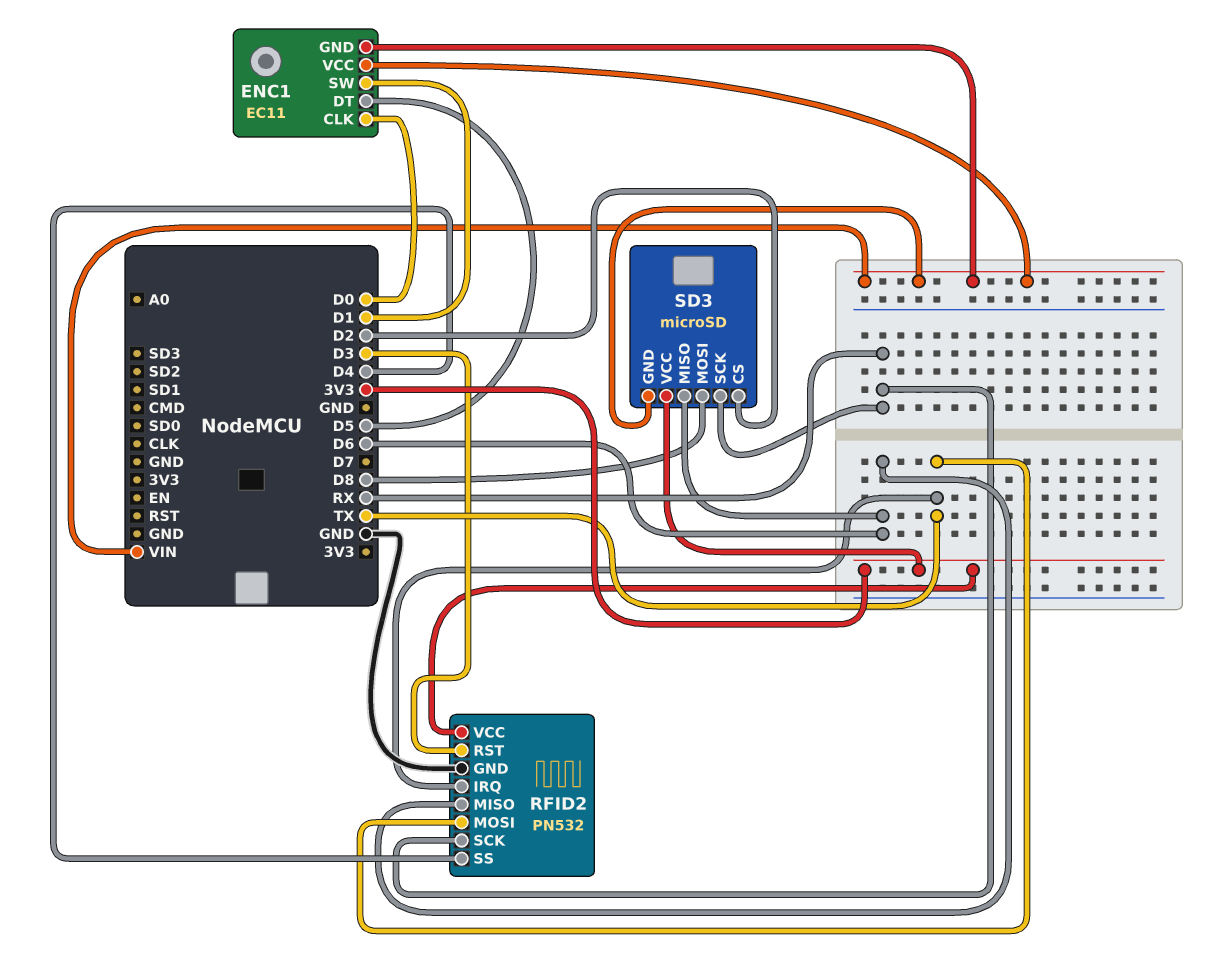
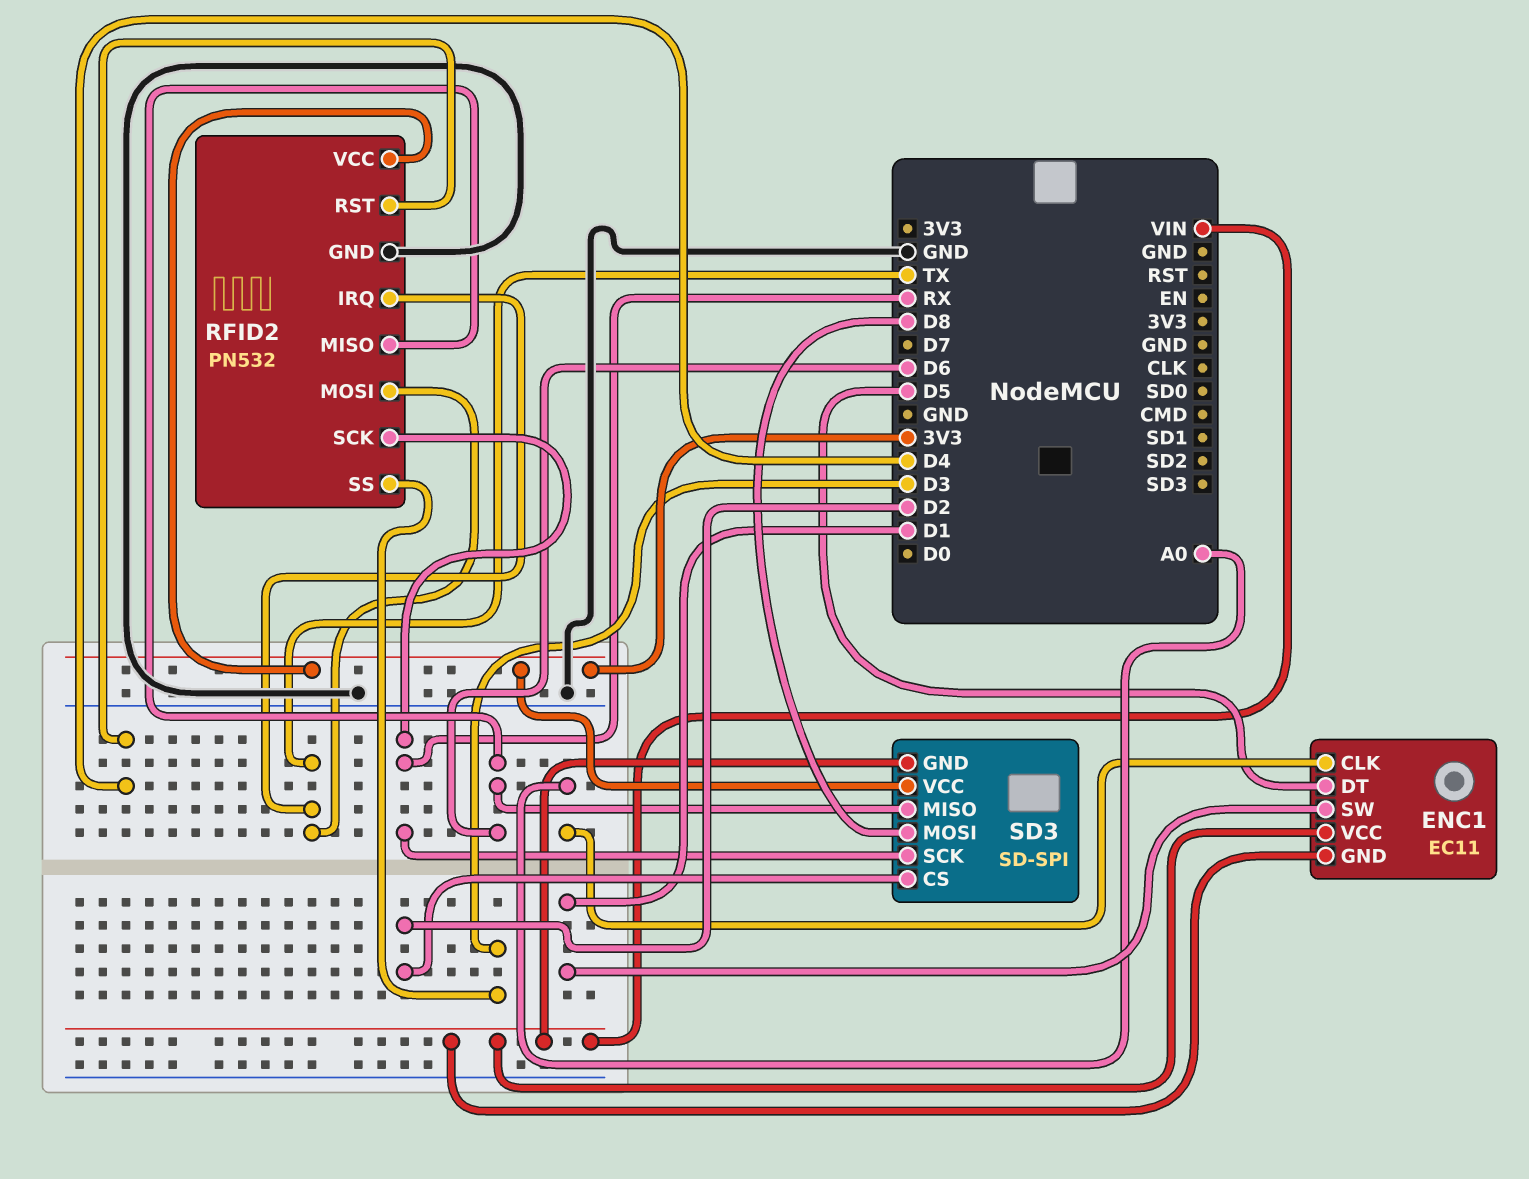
ENC1 pin CLK: D0 -> A0
RFID2 pin RST: D3 -> D4
RFID2 pin SS: D4 -> D3
SD3: microSD -> SD-SPI

